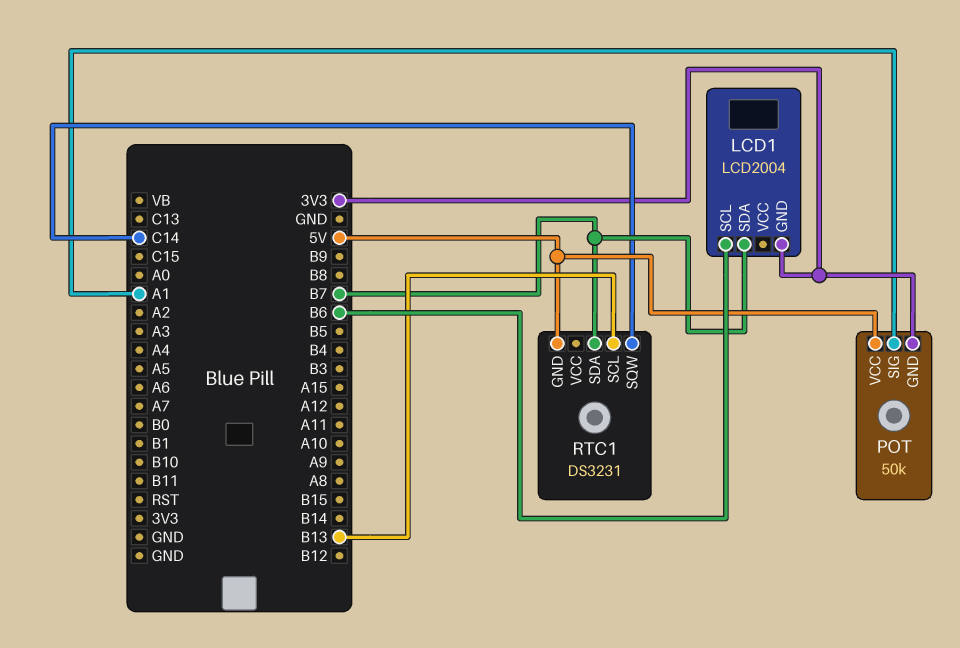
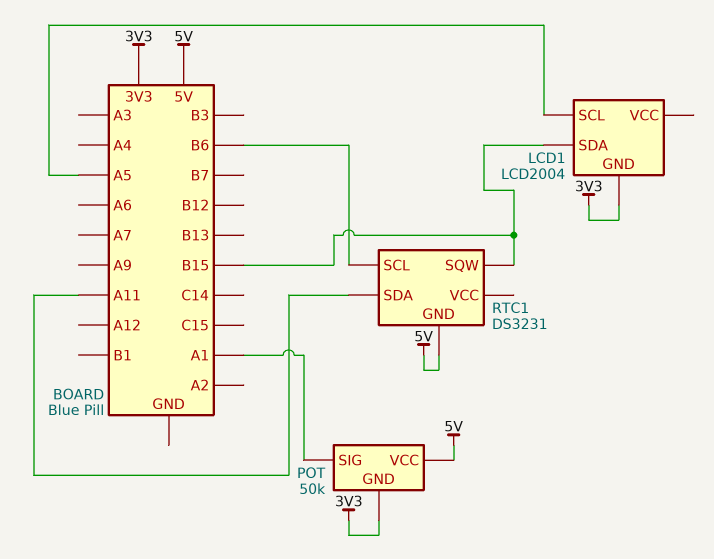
LCD1 pin SCL: B6 -> A5
LCD1 pin SDA: B7 -> B15
RTC1 pin SCL: B13 -> B6
RTC1 pin SDA: B7 -> A11
RTC1 pin SQW: C14 -> B15

